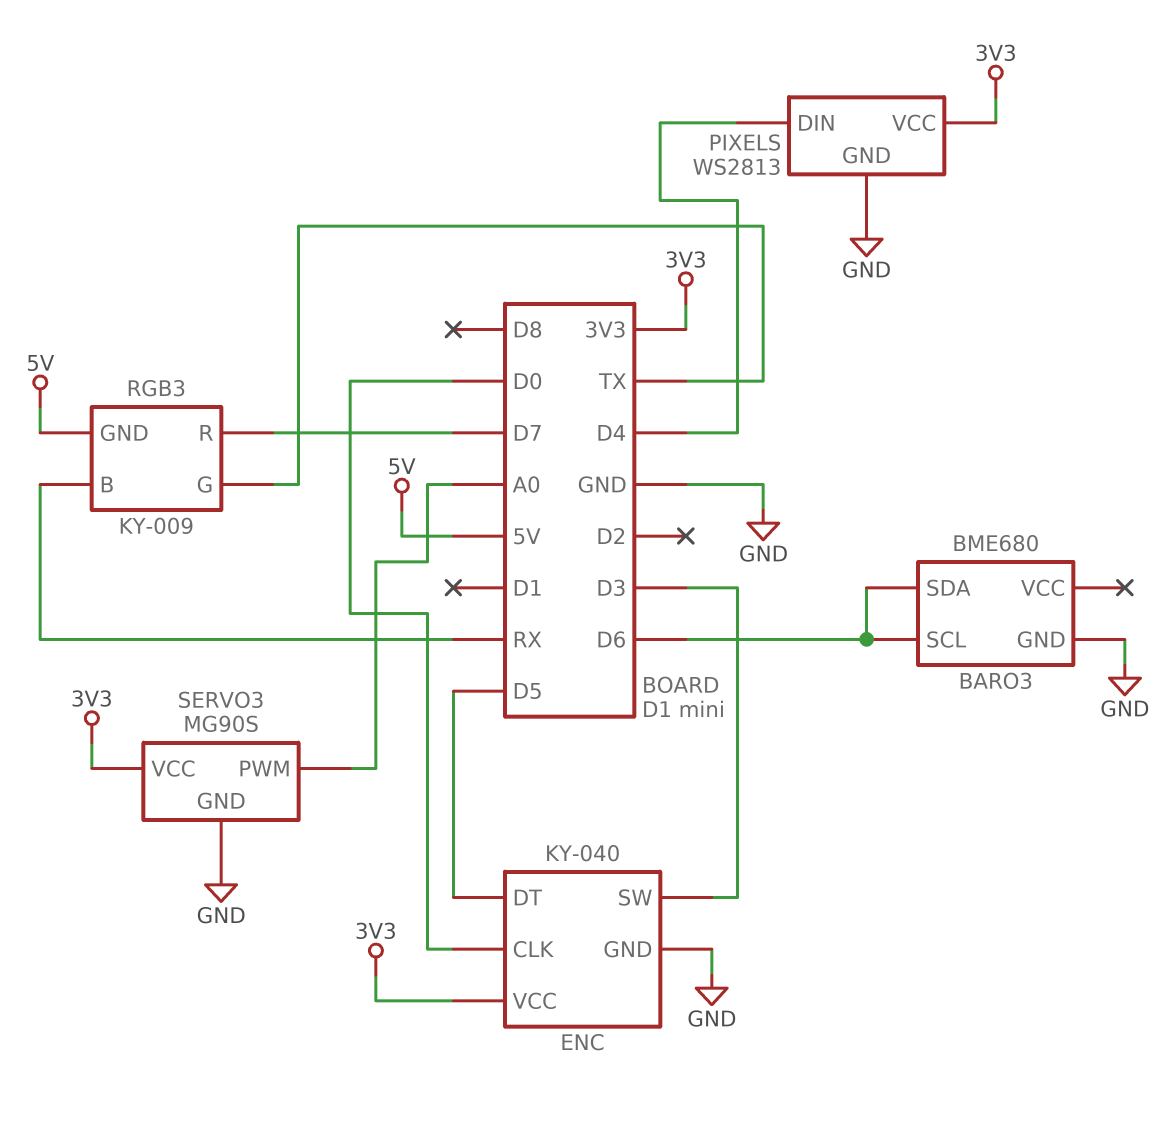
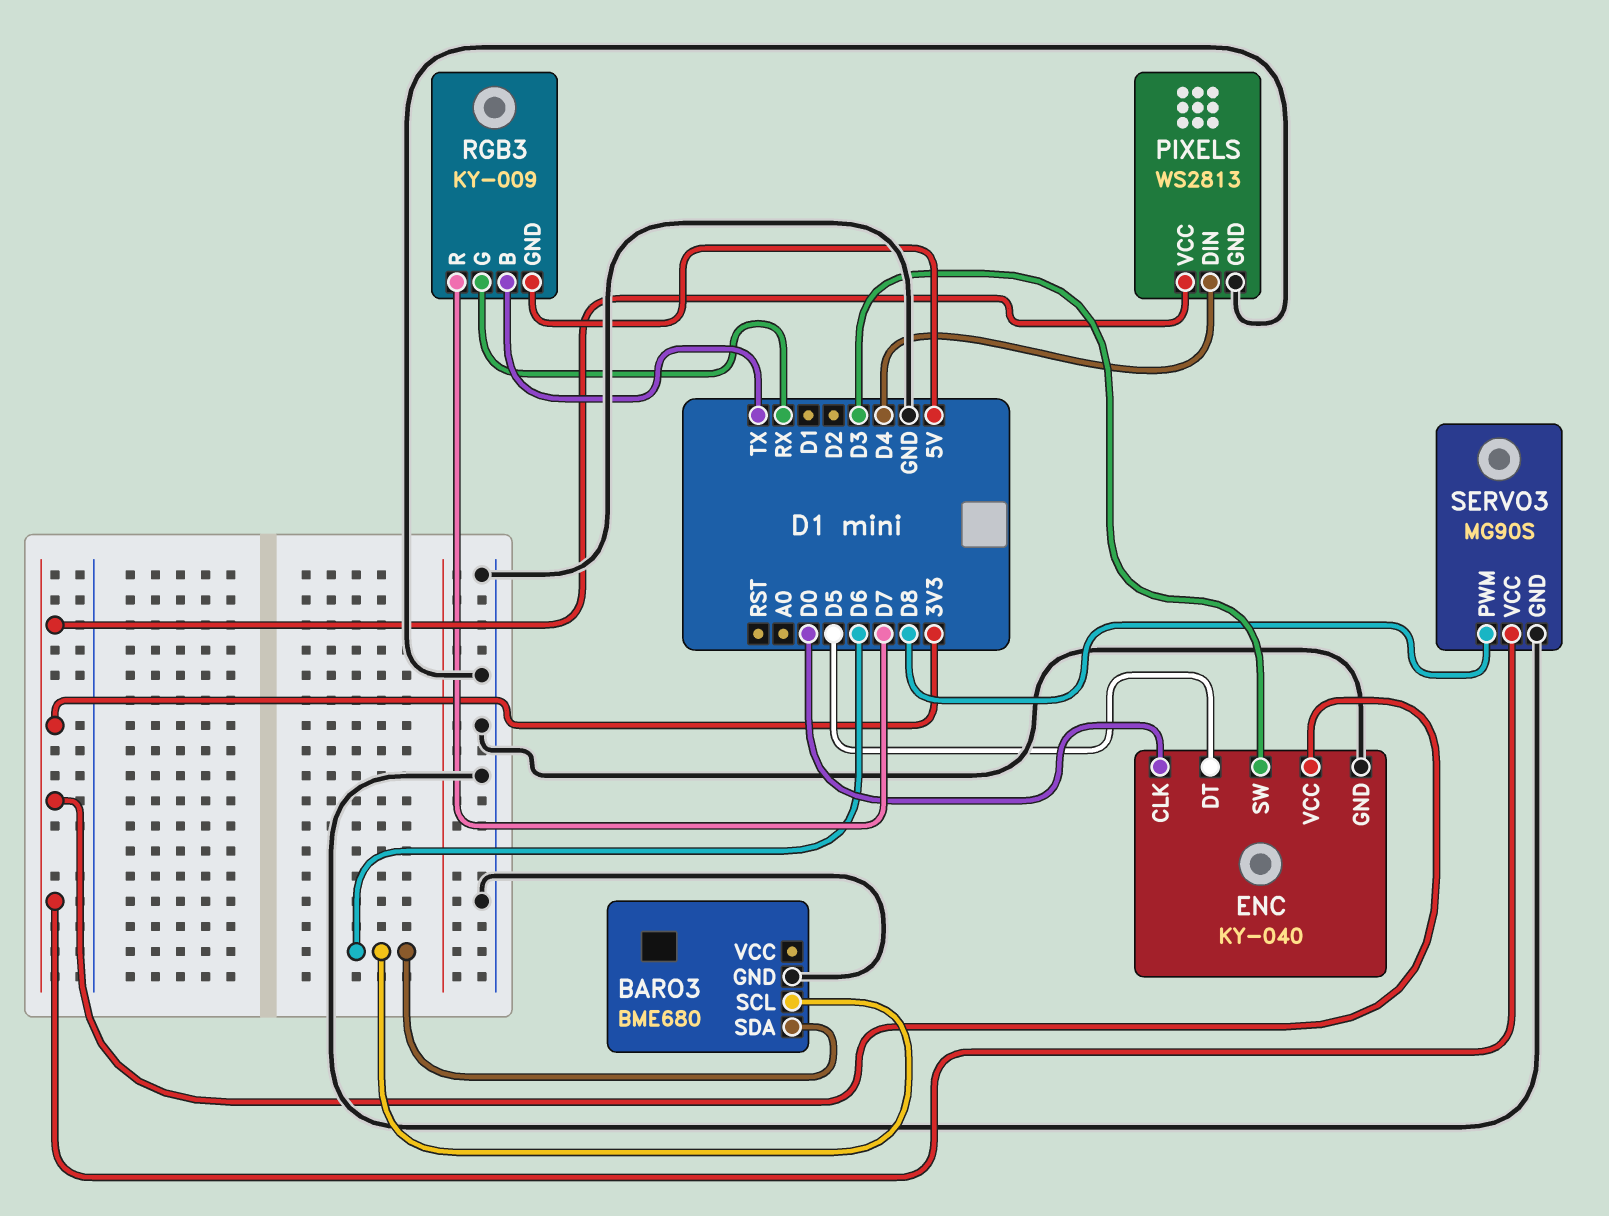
RGB3 pin B: RX -> TX
RGB3 pin G: TX -> RX
SERVO3 pin PWM: A0 -> D8

